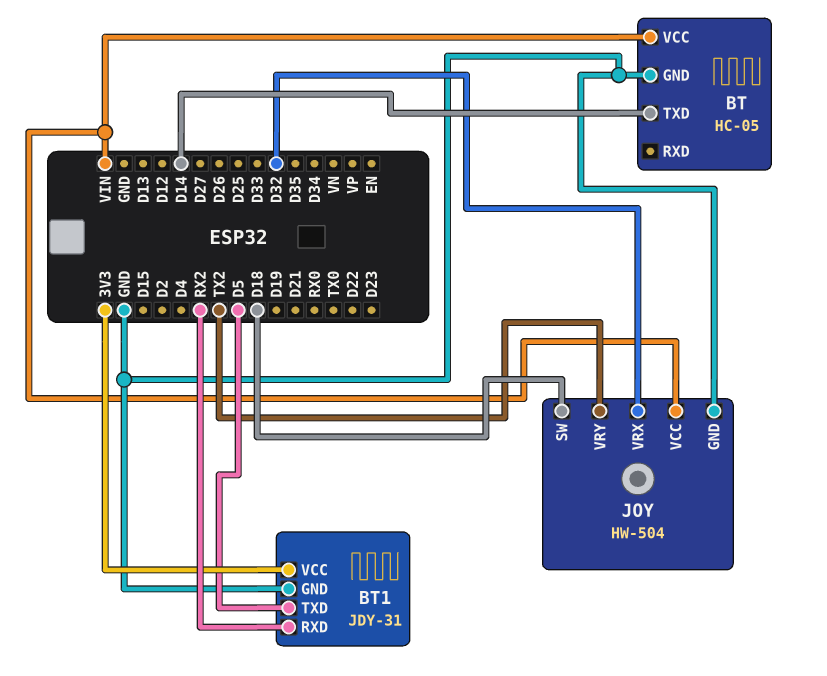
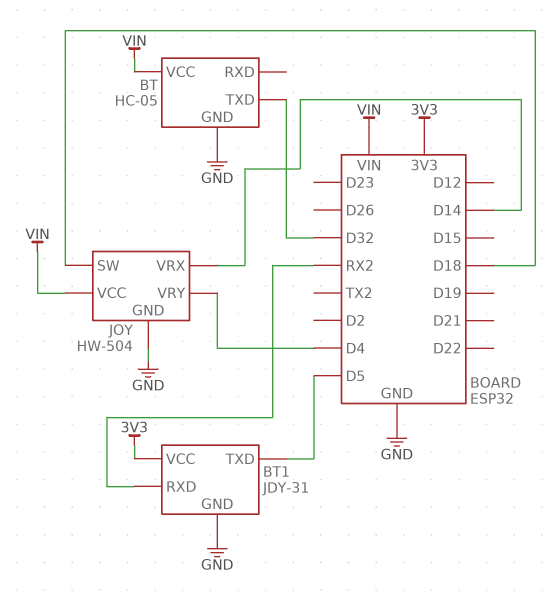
BT pin TXD: D14 -> D32
JOY pin VRX: D32 -> D14
JOY pin VRY: TX2 -> D4

